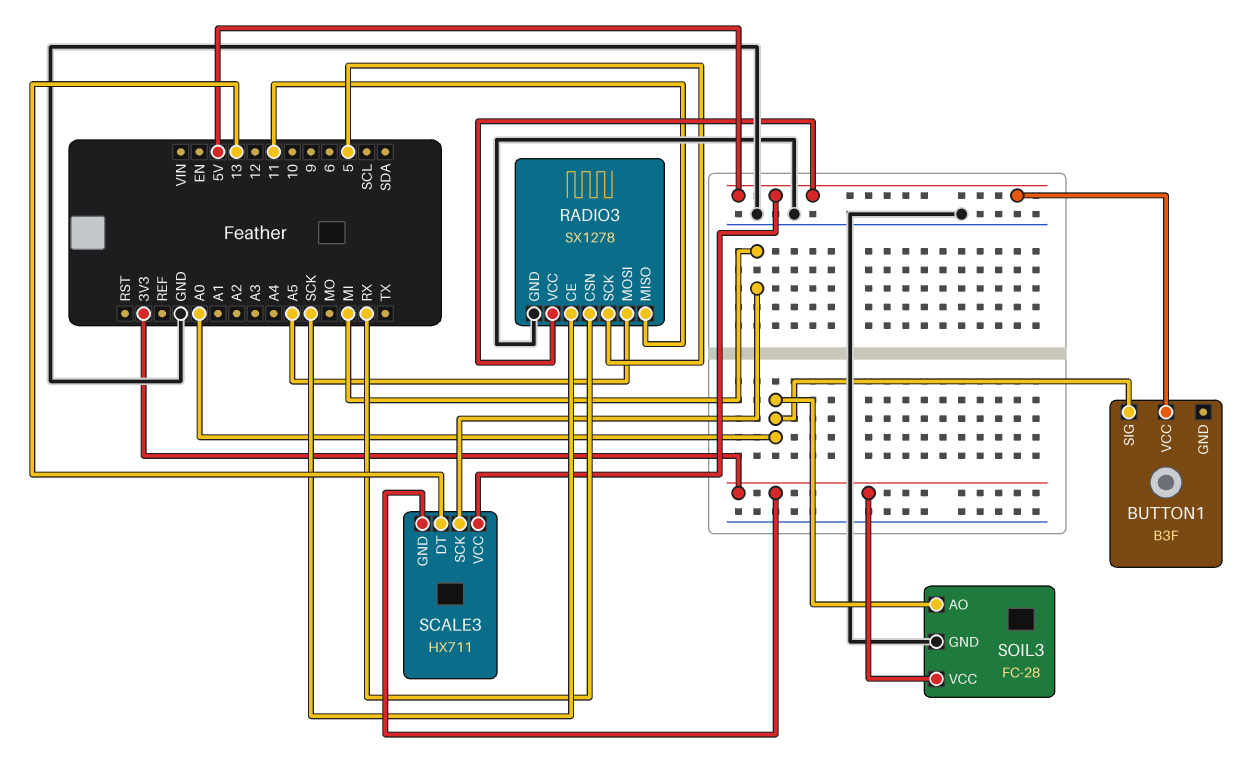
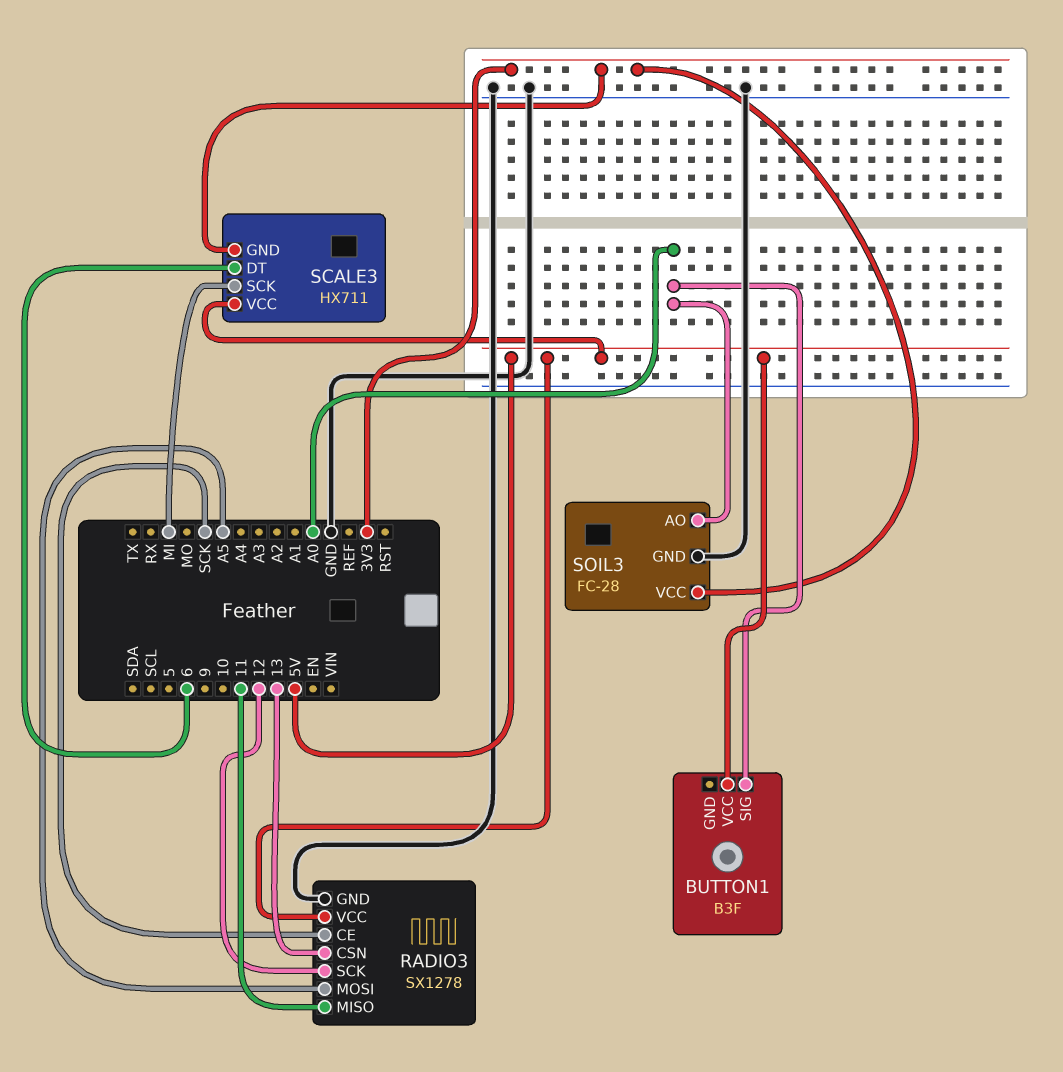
RADIO3 pin CSN: RX -> 13
RADIO3 pin SCK: 5 -> 12
SCALE3 pin DT: 13 -> 6

